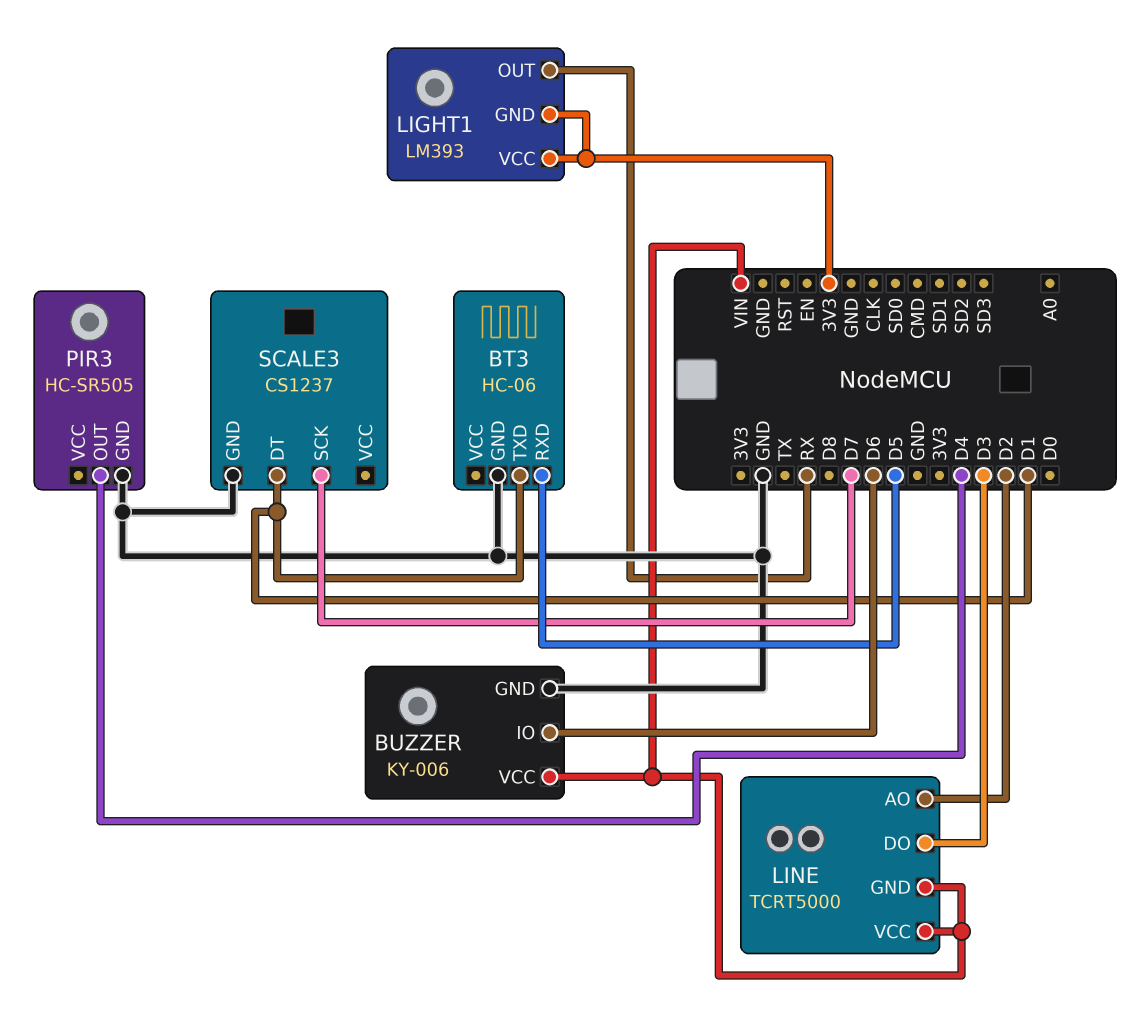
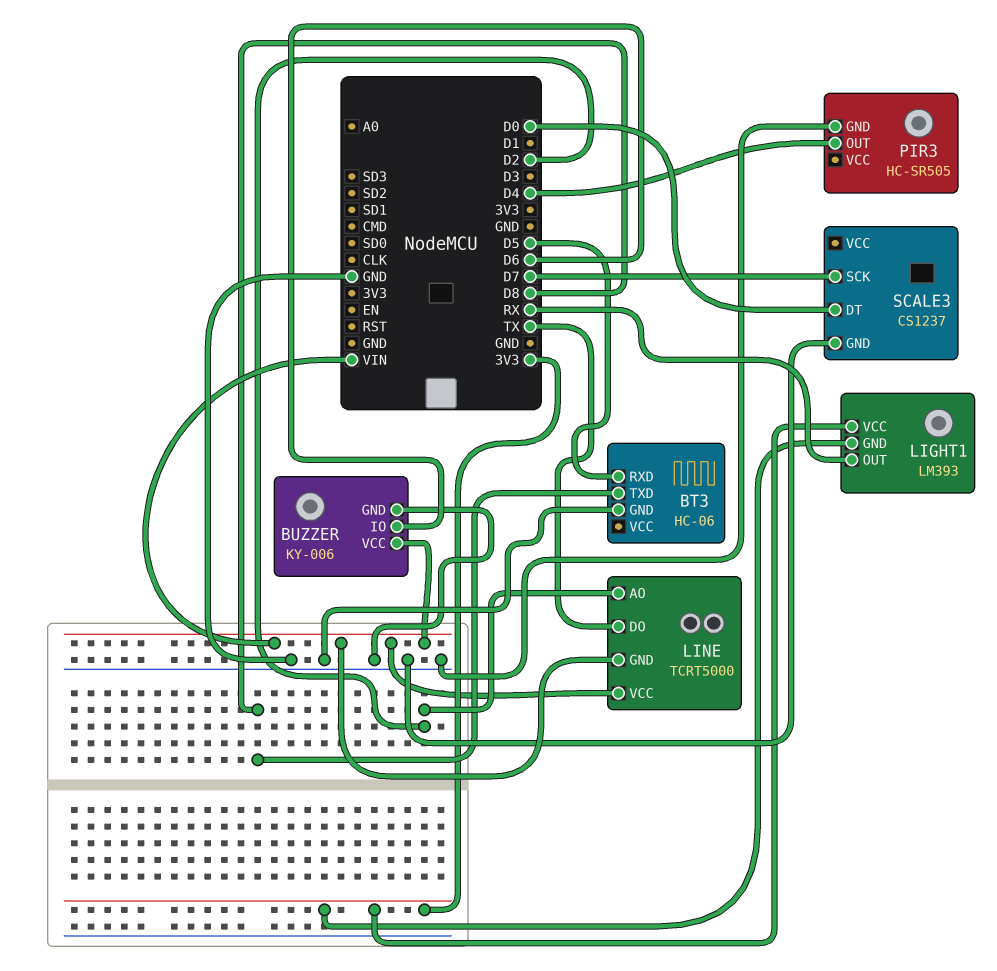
BT3 pin TXD: D1 -> D8
LINE pin DO: D3 -> TX
SCALE3 pin DT: D1 -> D0

